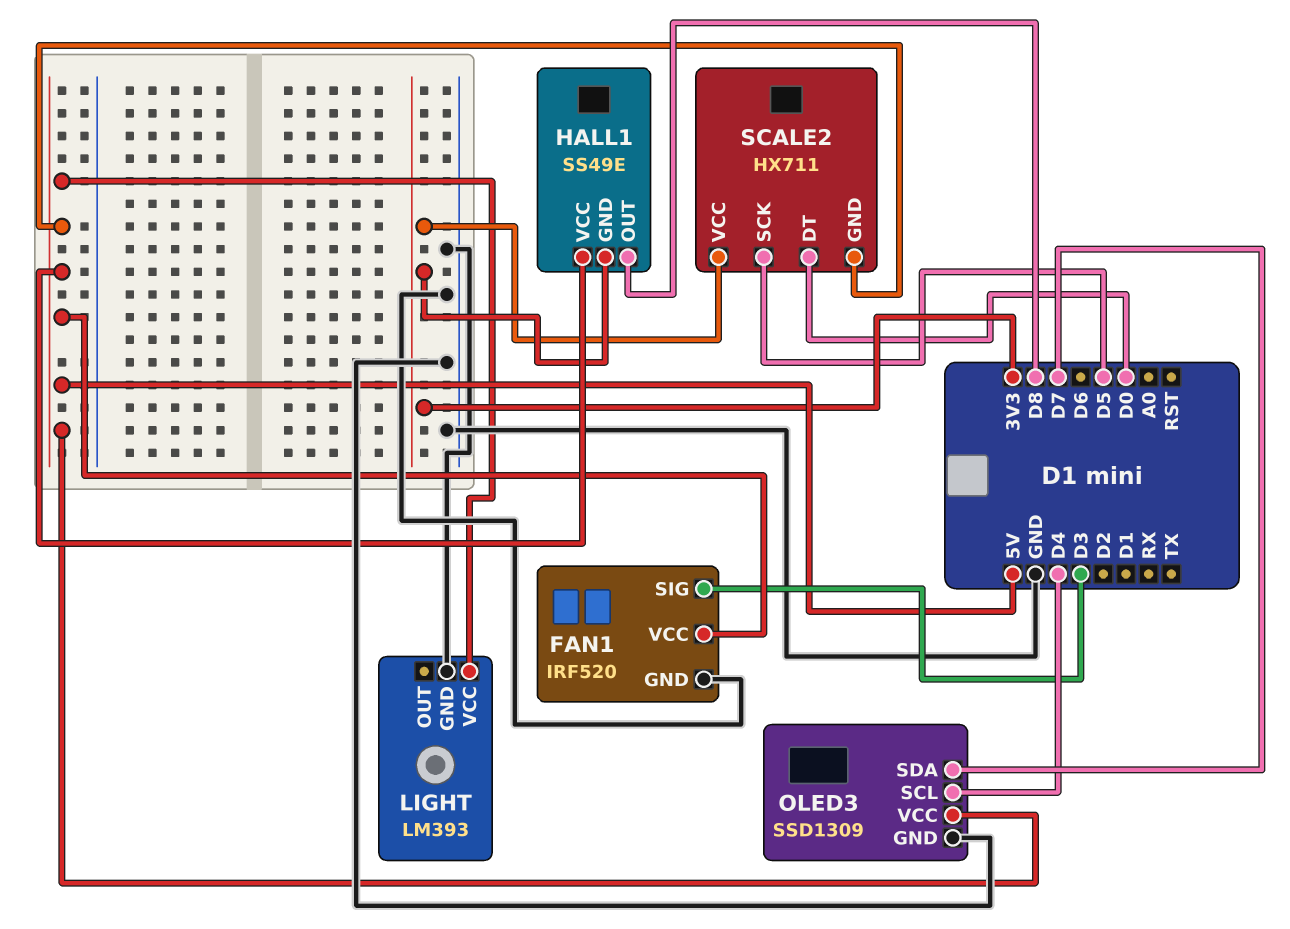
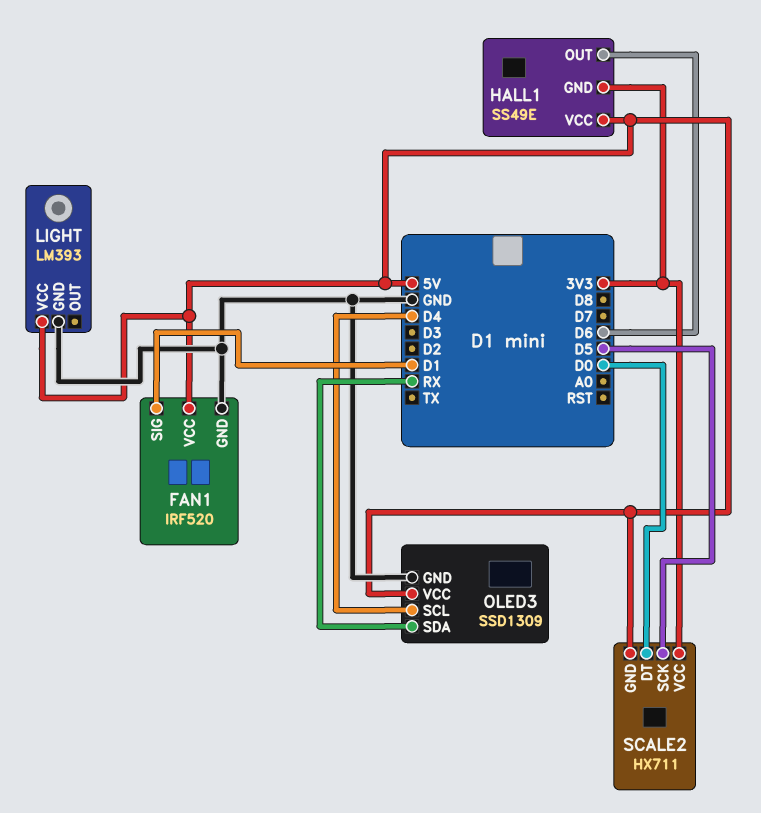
FAN1 pin SIG: D3 -> D1
HALL1 pin OUT: D8 -> D6
OLED3 pin SDA: D7 -> RX

